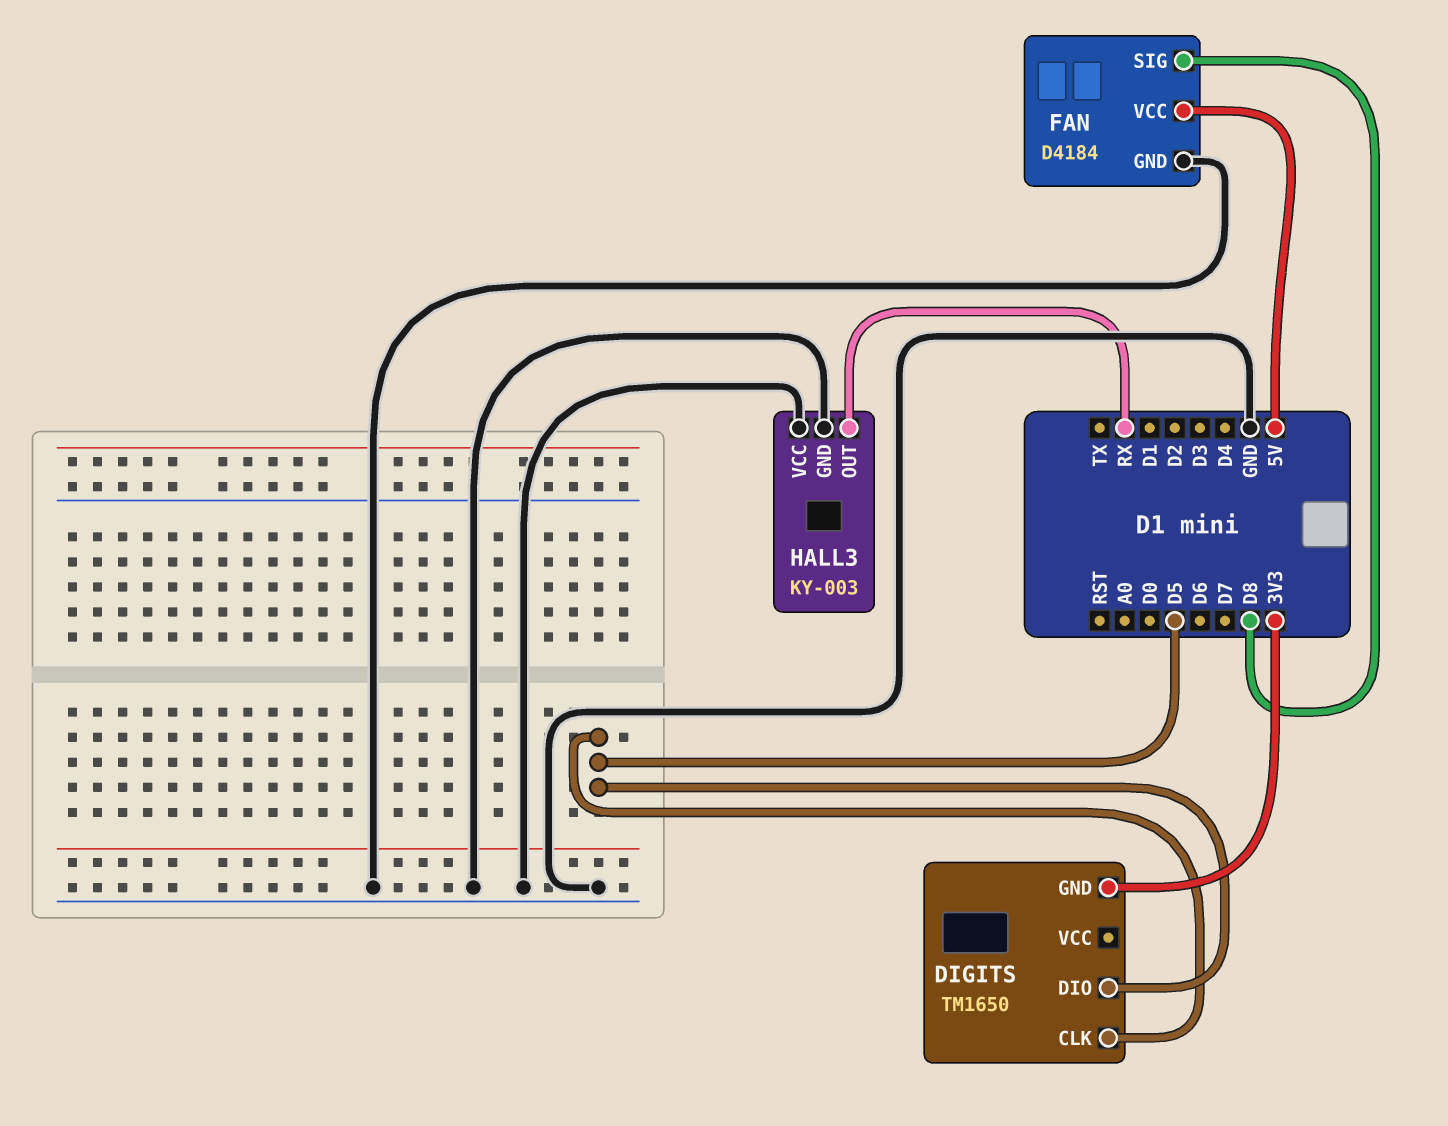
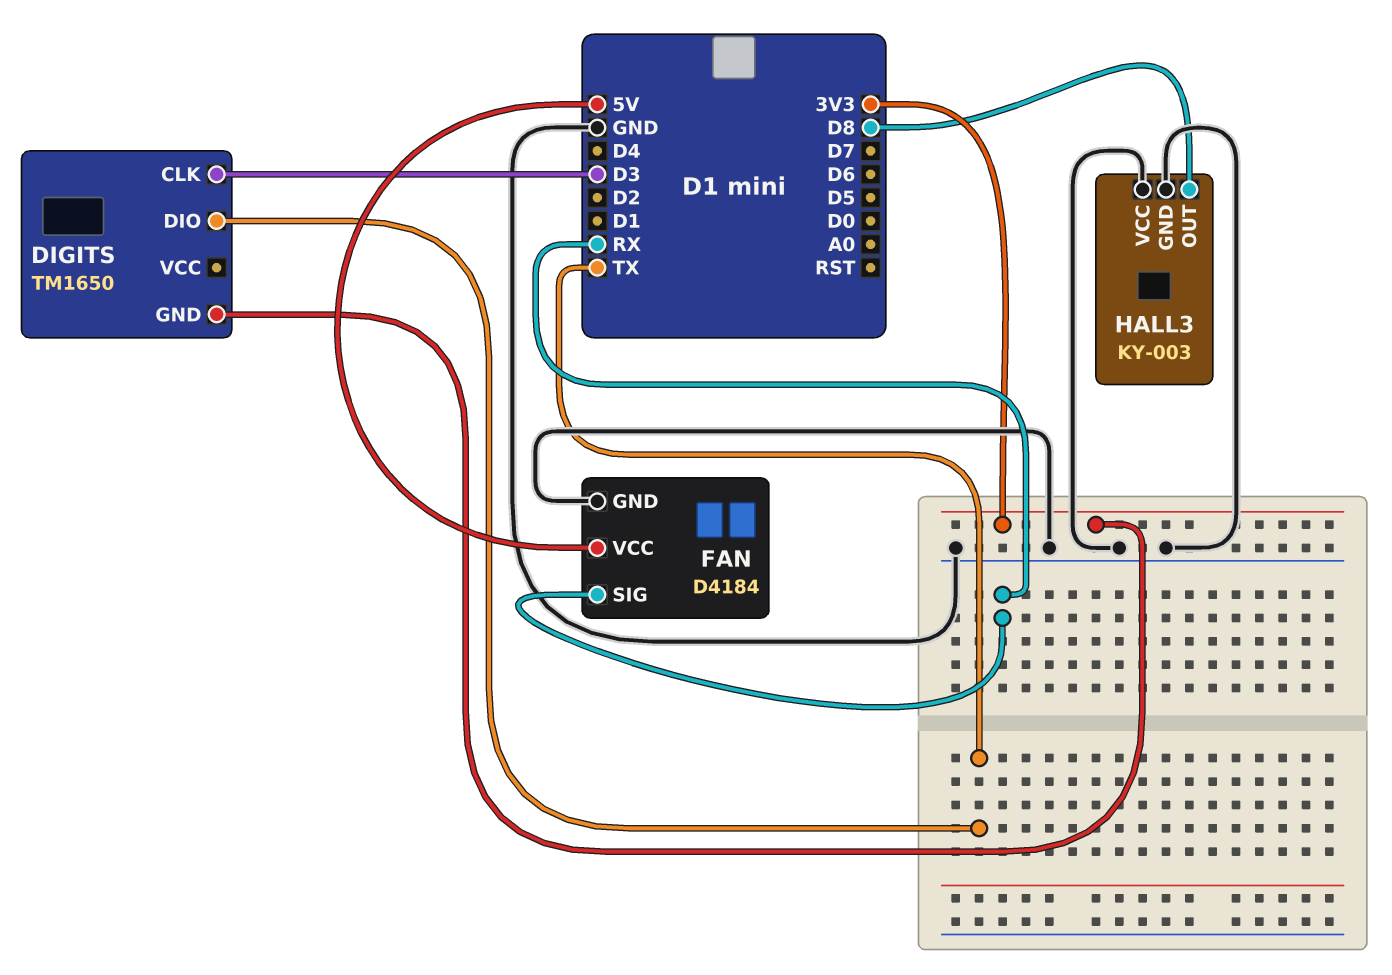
DIGITS pin CLK: D5 -> D3
DIGITS pin DIO: D5 -> TX
FAN pin SIG: D8 -> RX
HALL3 pin OUT: RX -> D8

